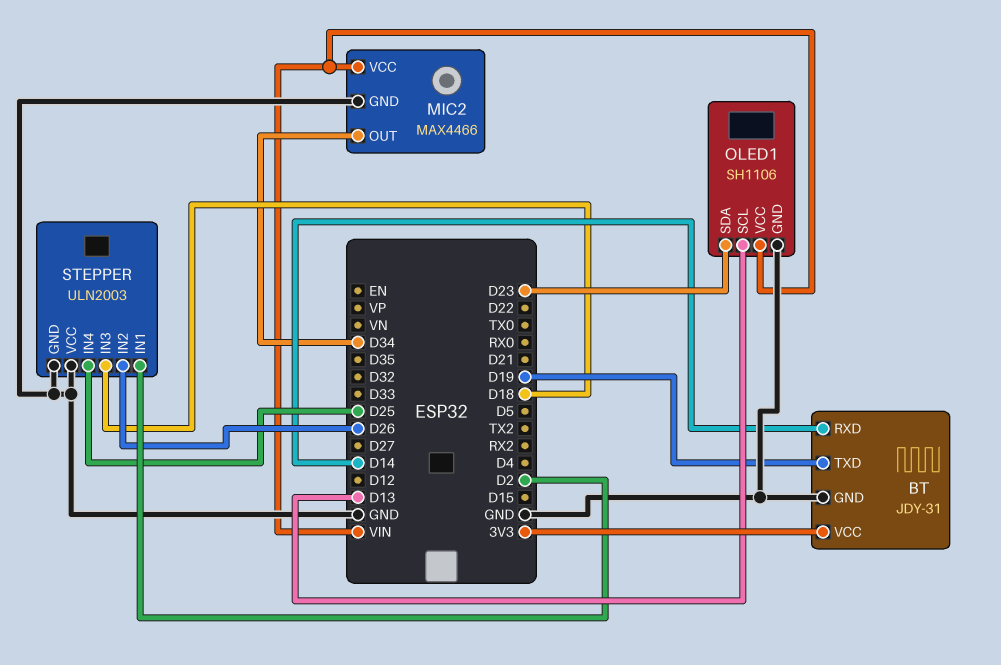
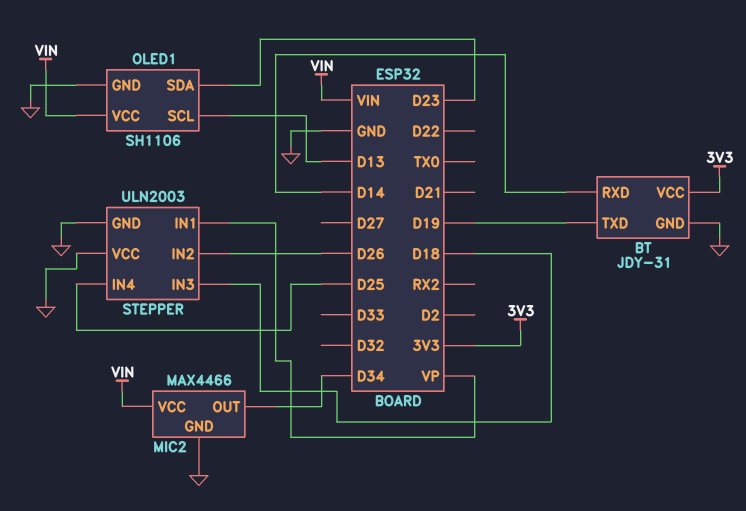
STEPPER pin IN1: D2 -> VP

